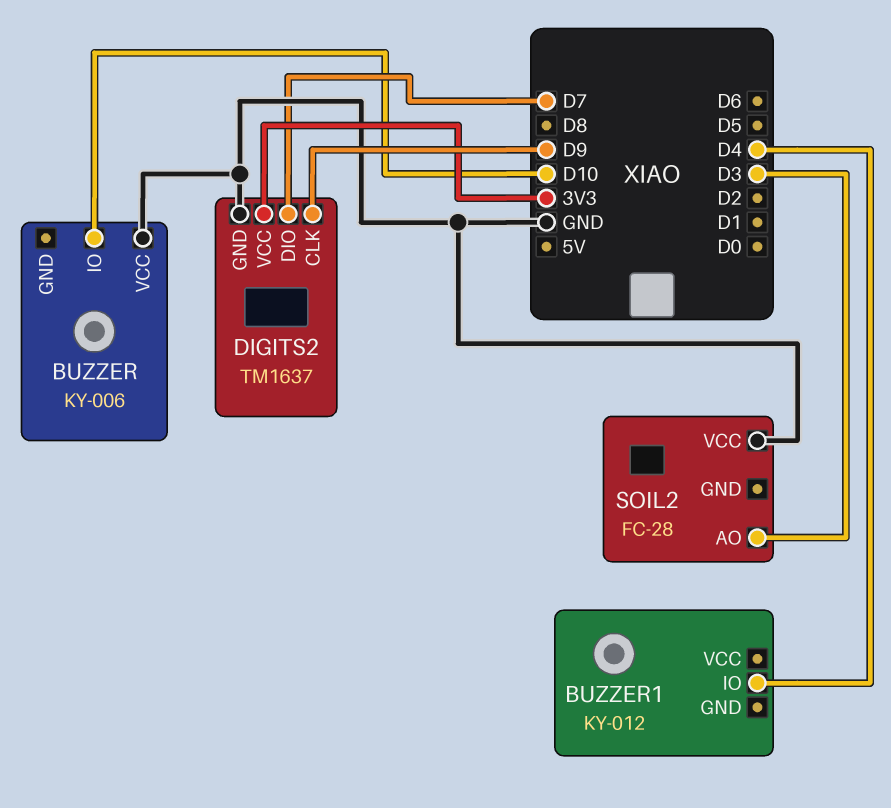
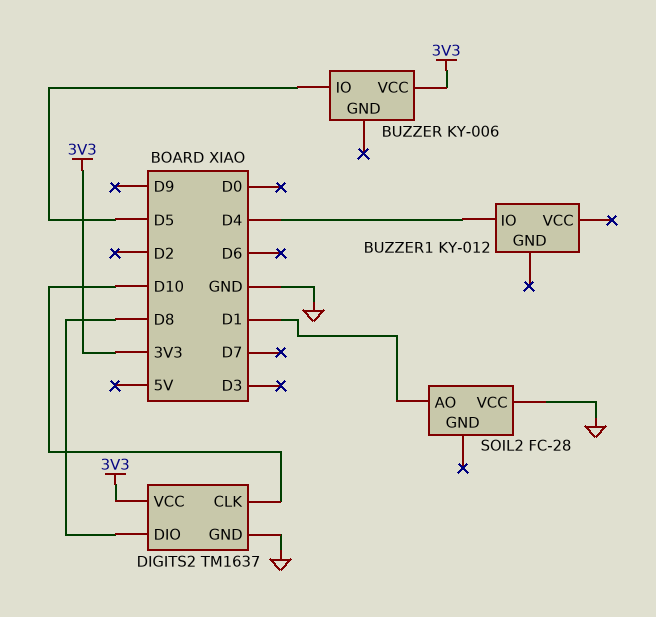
BUZZER pin IO: D10 -> D5
BUZZER pin VCC: GND -> 3V3
DIGITS2 pin CLK: D9 -> D10
DIGITS2 pin DIO: D7 -> D8
SOIL2 pin AO: D3 -> D1

